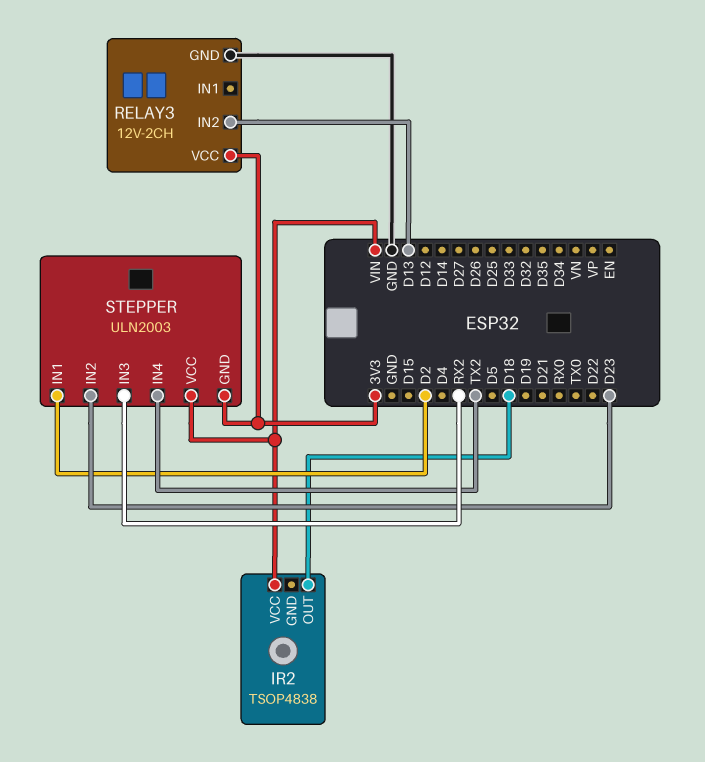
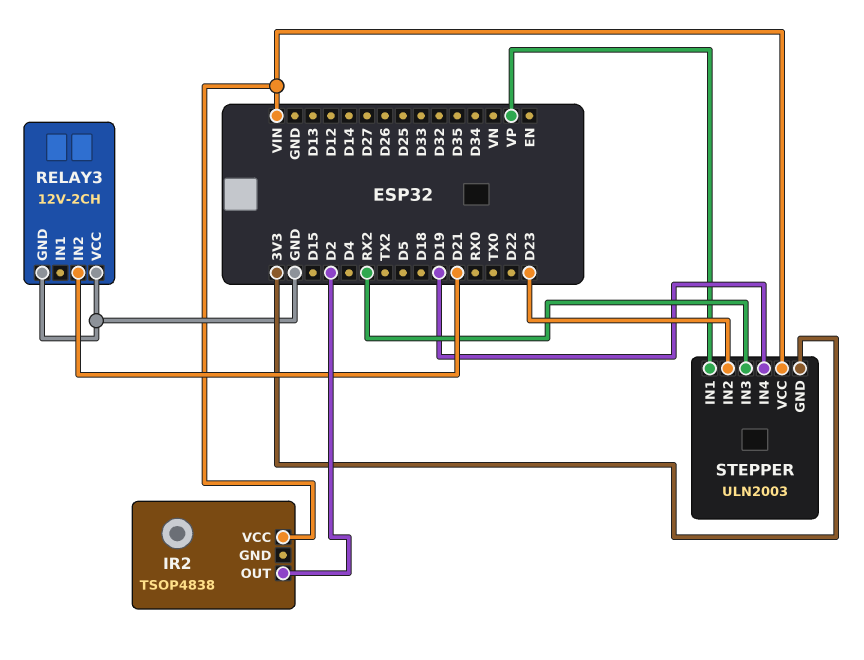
IR2 pin OUT: D18 -> D2
RELAY3 pin IN2: D13 -> D21
RELAY3 pin VCC: 3V3 -> GND
STEPPER pin IN1: D2 -> VP
STEPPER pin IN4: TX2 -> D19

